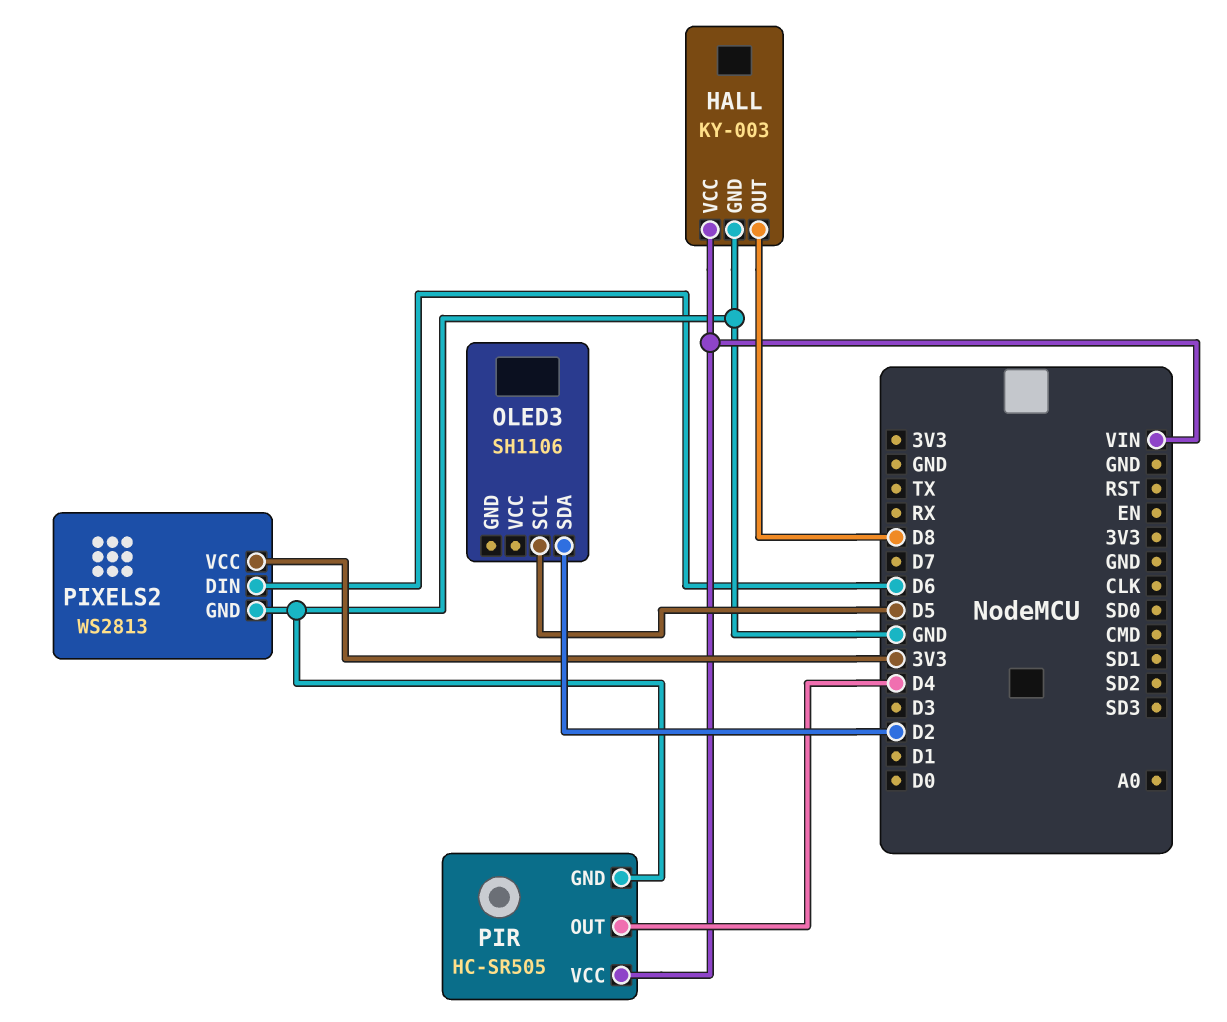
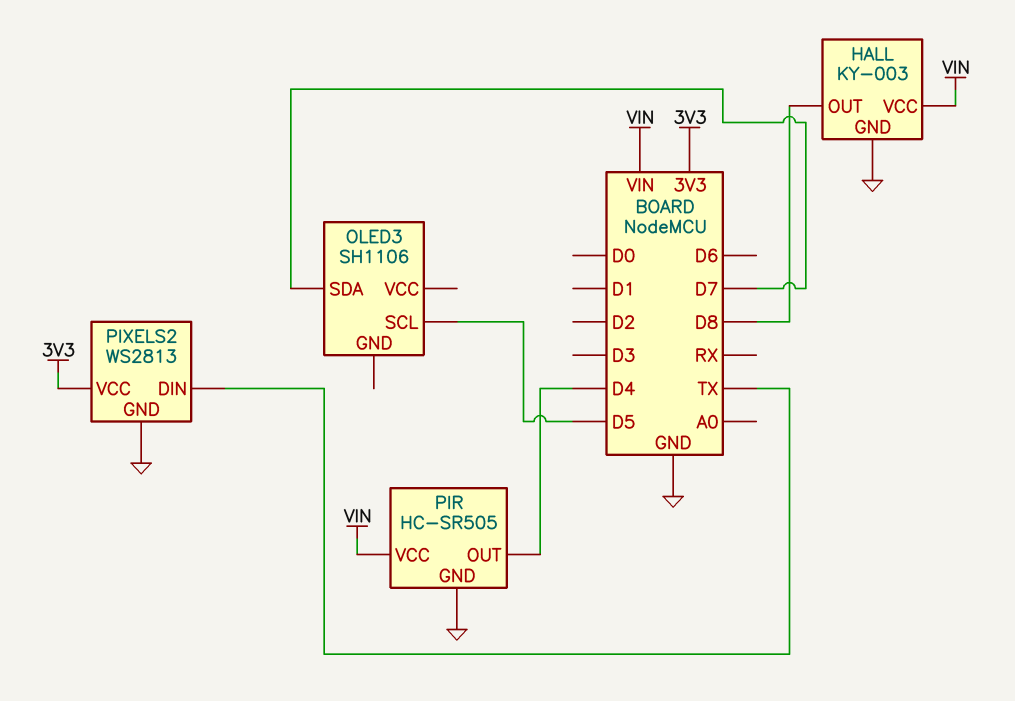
OLED3 pin SDA: D2 -> D7
PIXELS2 pin DIN: D6 -> TX

